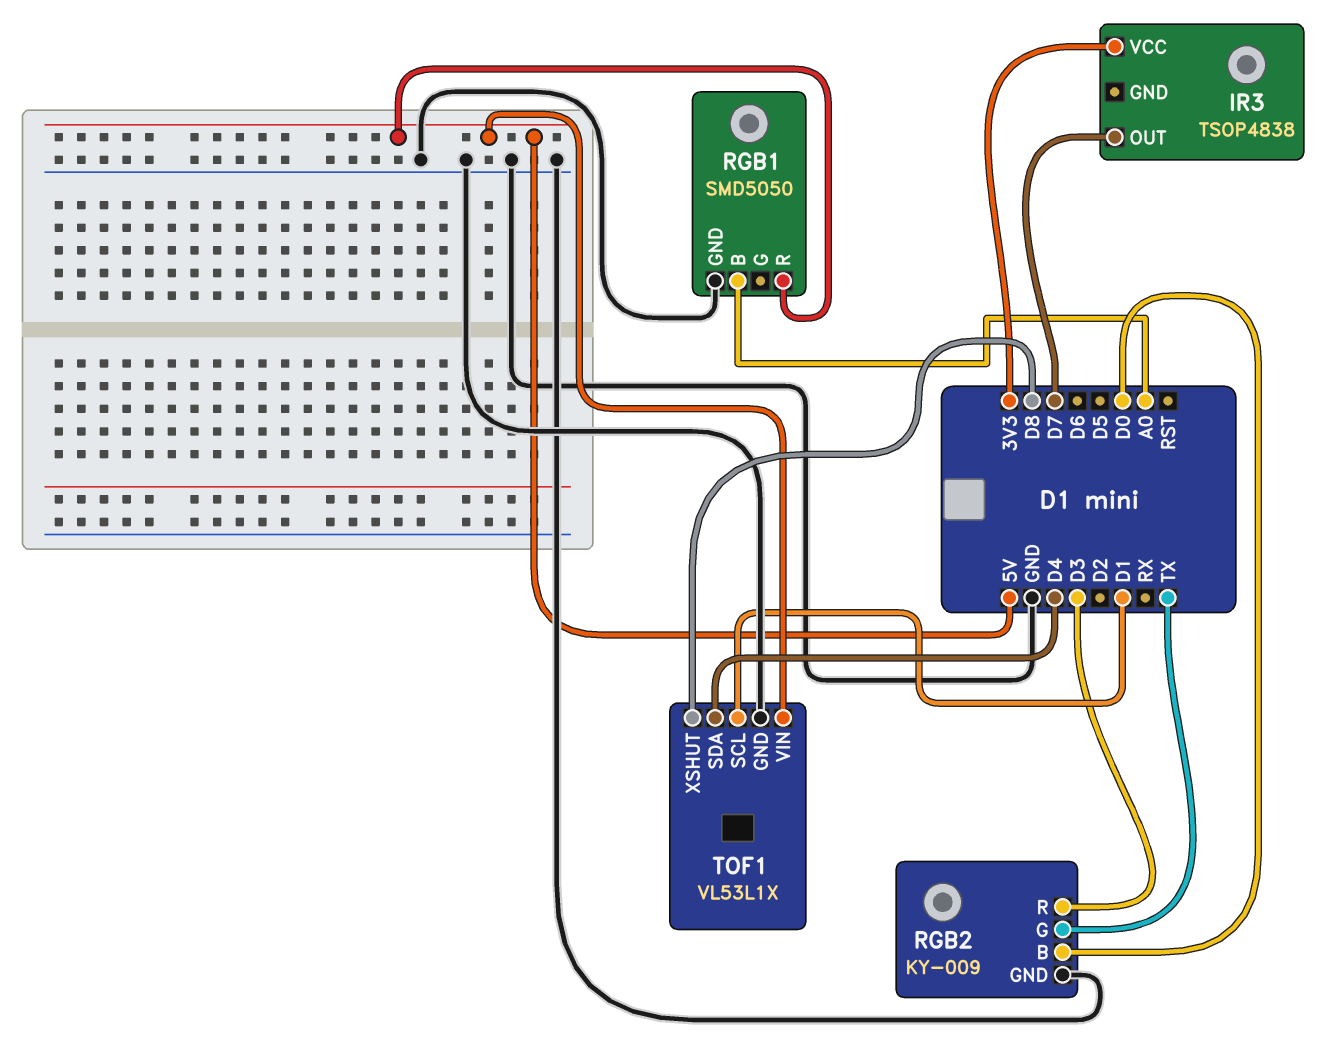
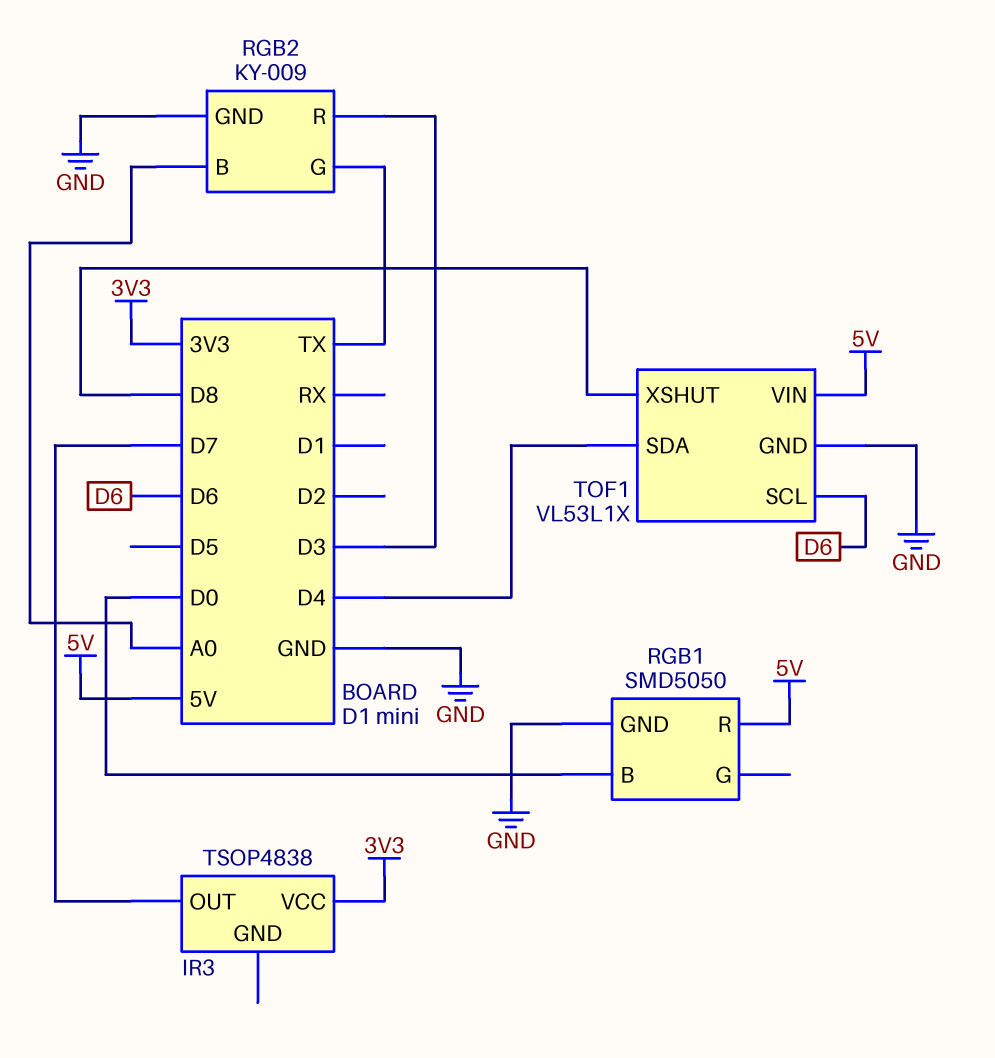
RGB1 pin B: A0 -> D0
RGB2 pin B: D0 -> A0
TOF1 pin SCL: D1 -> D6

